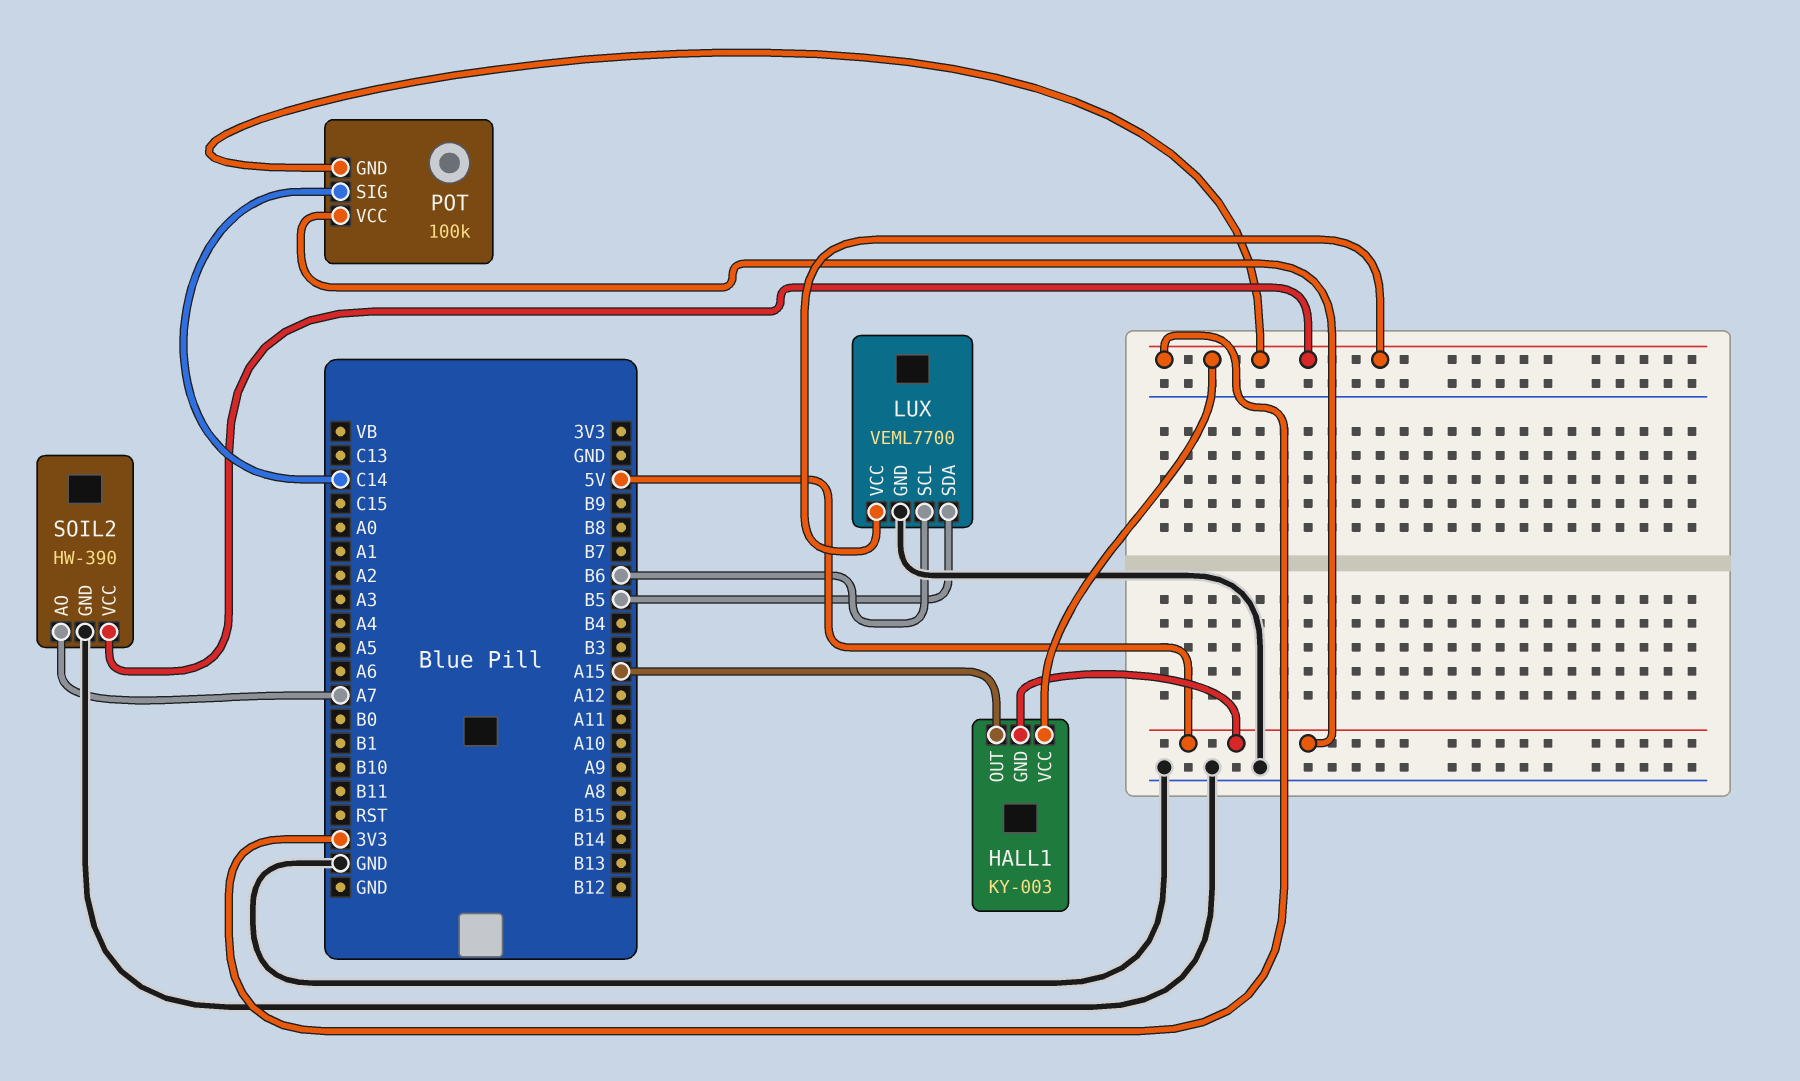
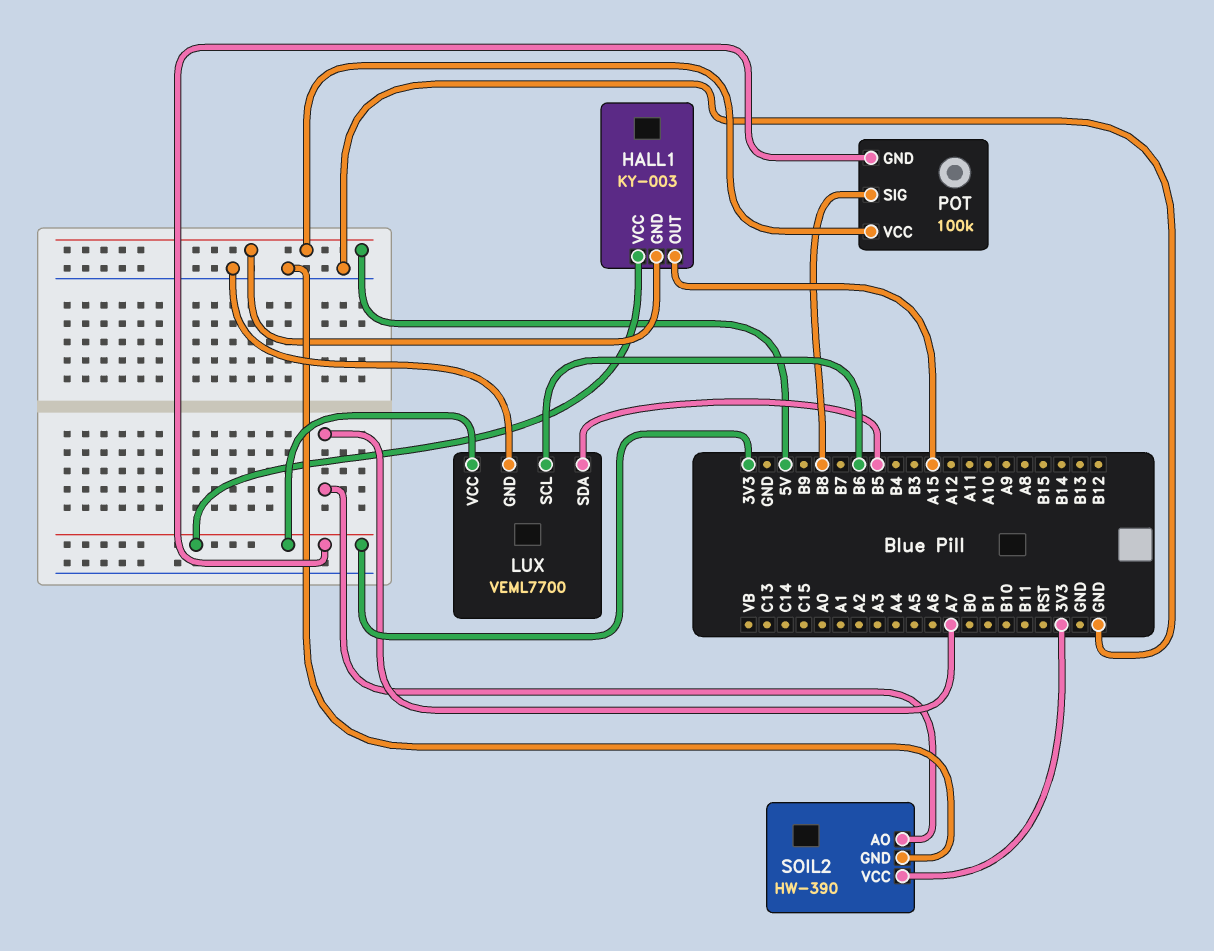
POT pin SIG: C14 -> B8

